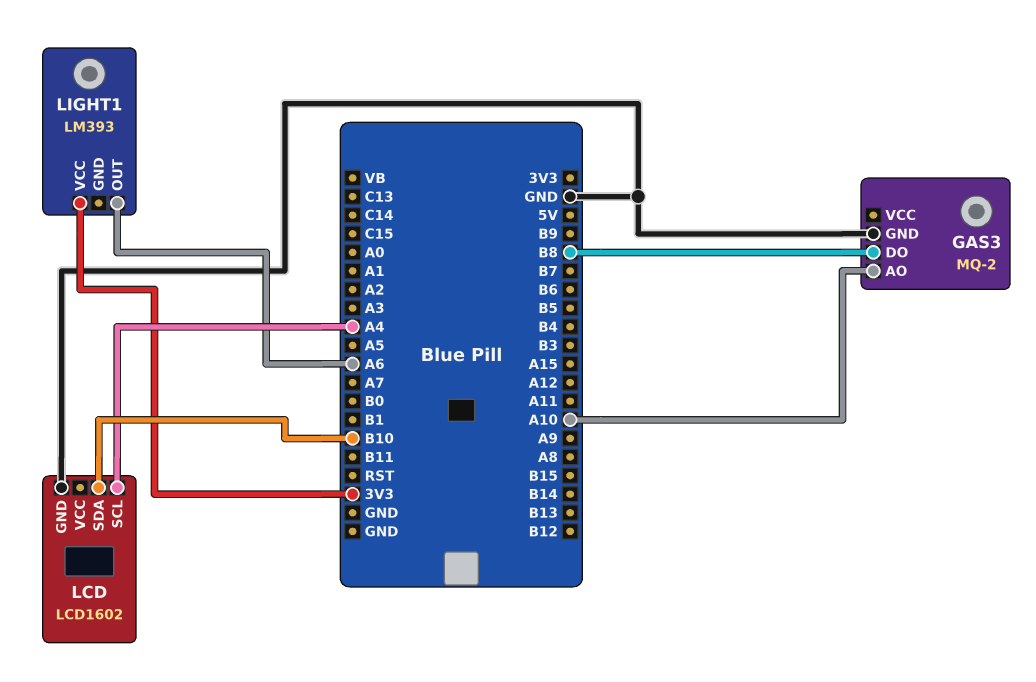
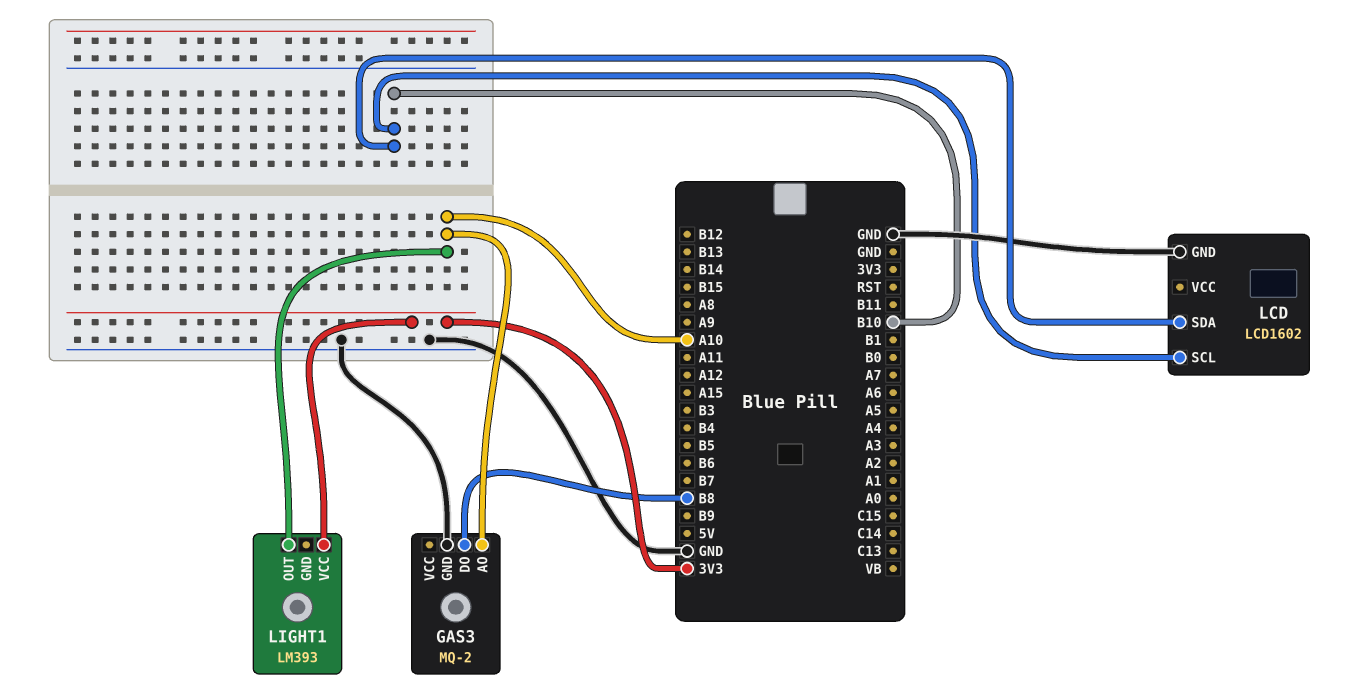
LCD pin SCL: A4 -> B10
LIGHT1 pin OUT: A6 -> A10

